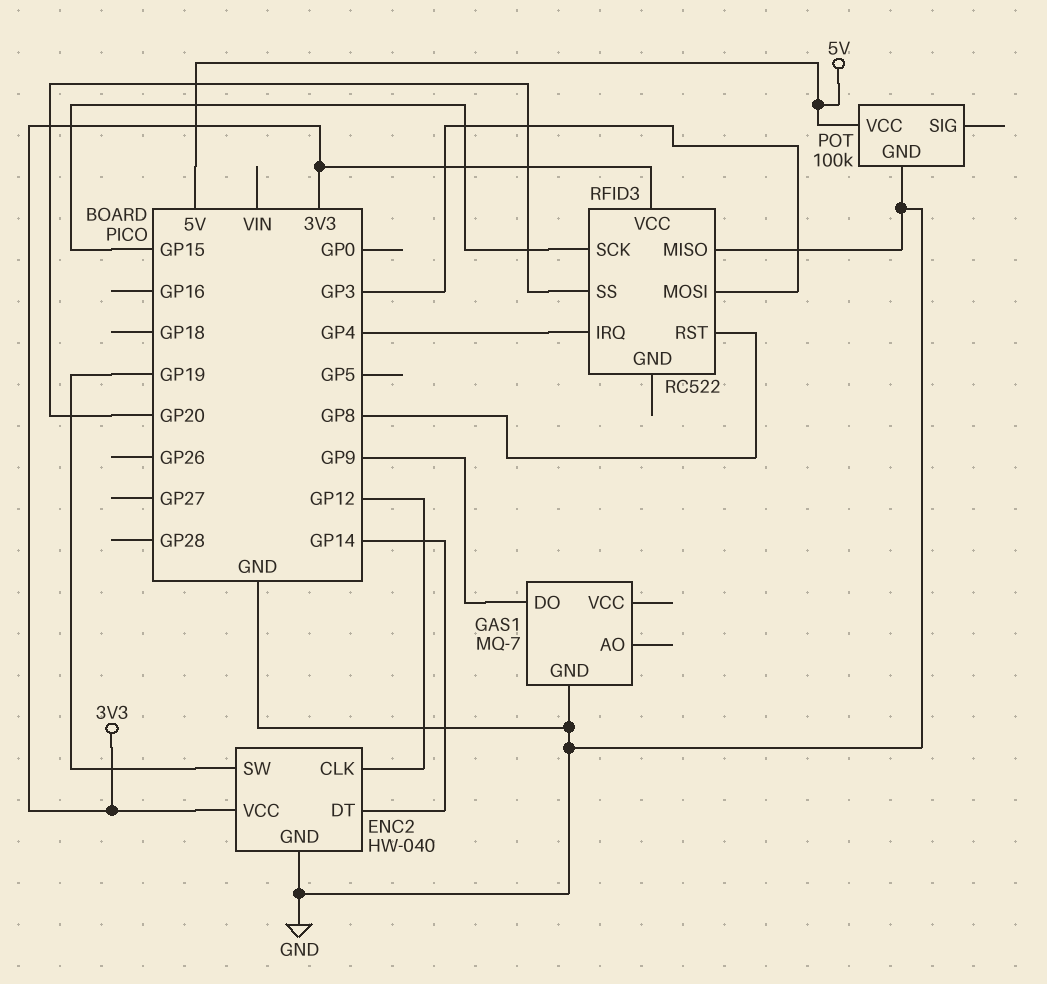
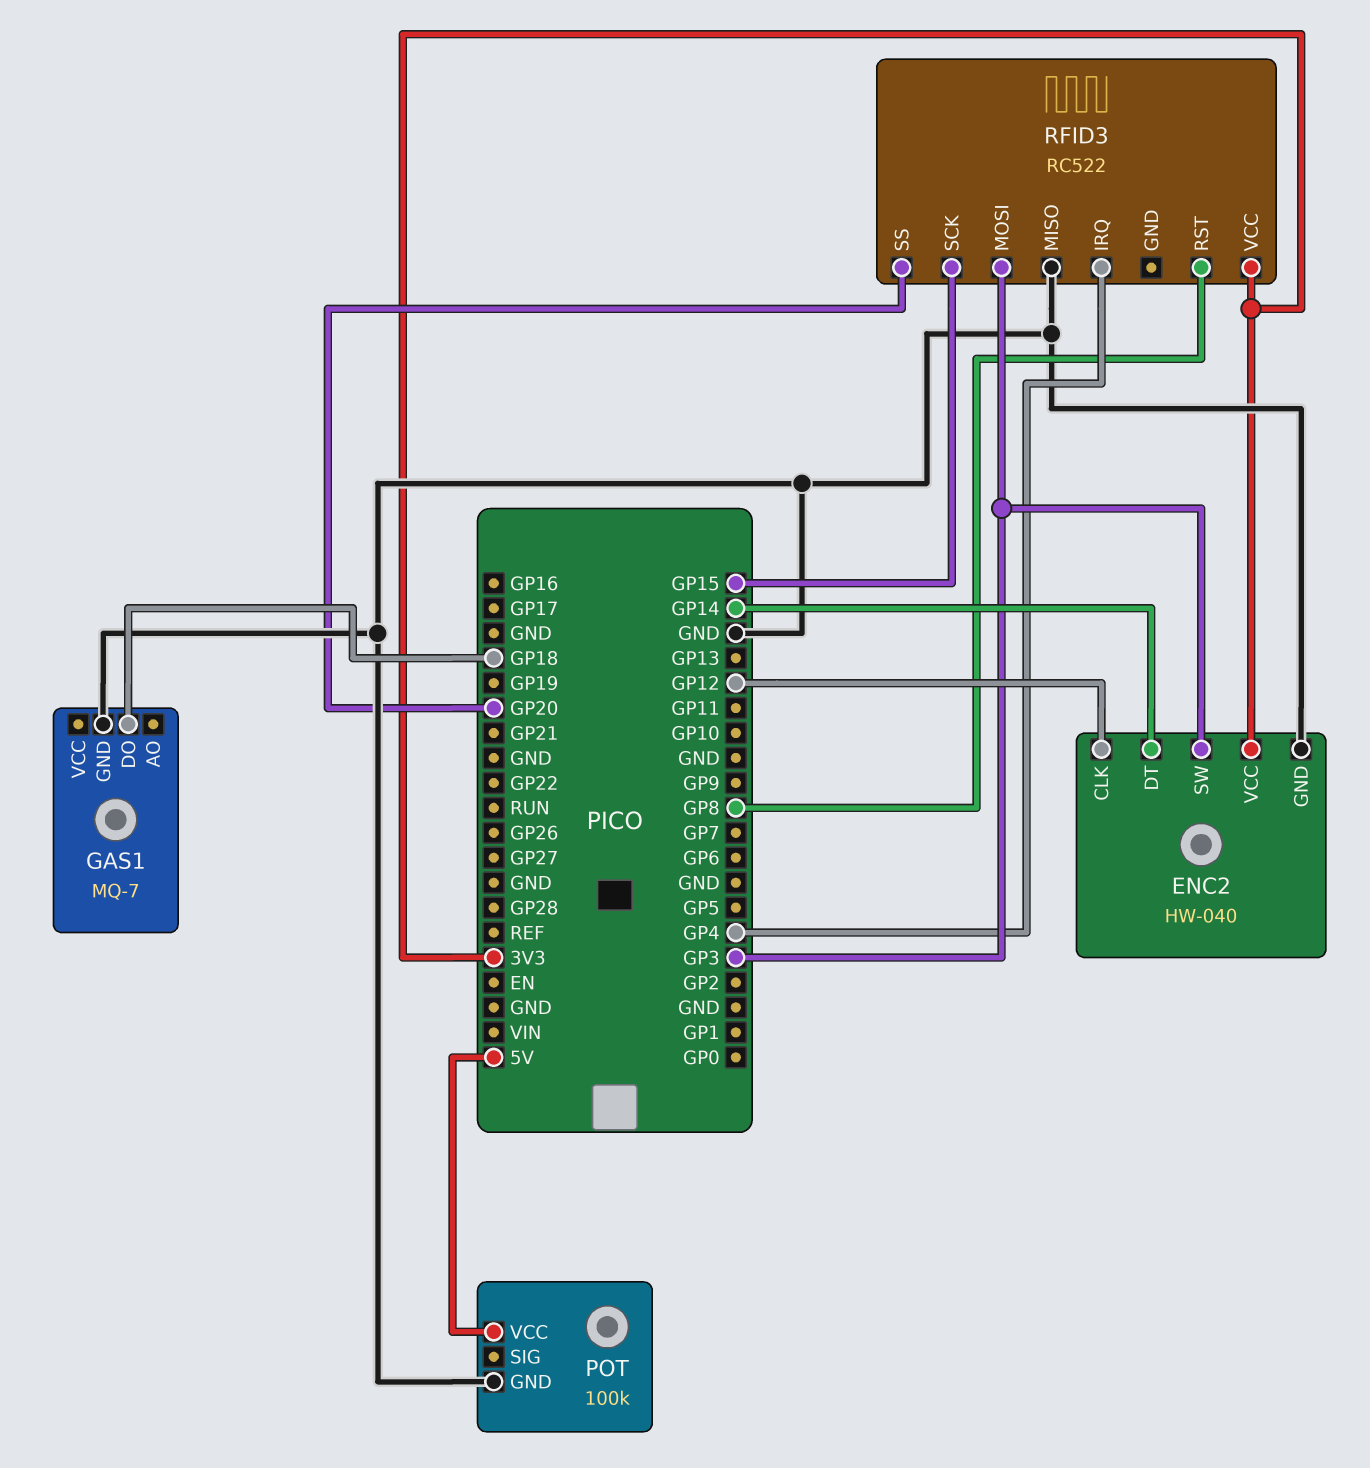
ENC2 pin SW: GP19 -> GP3
GAS1 pin DO: GP9 -> GP18

